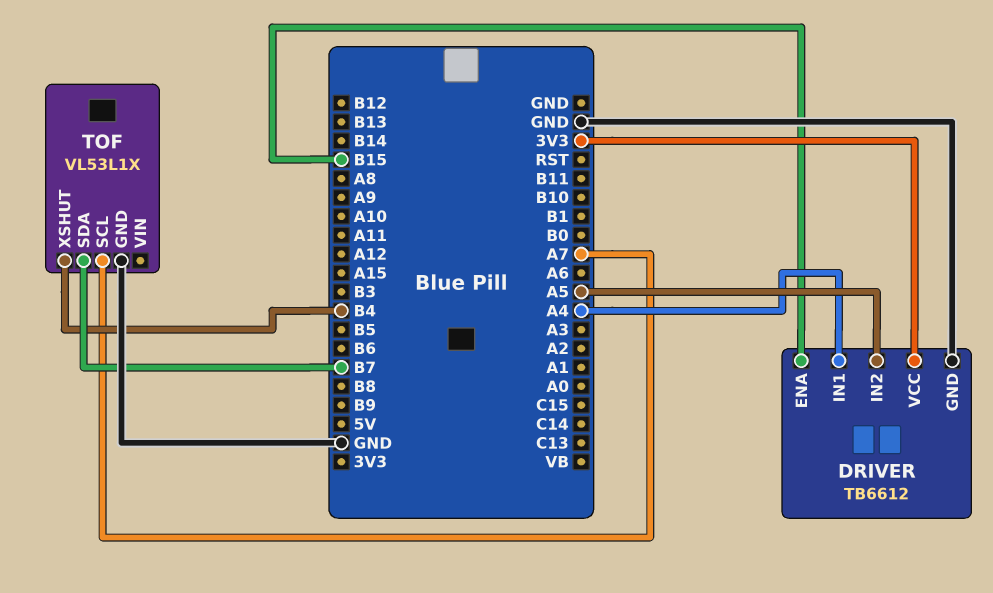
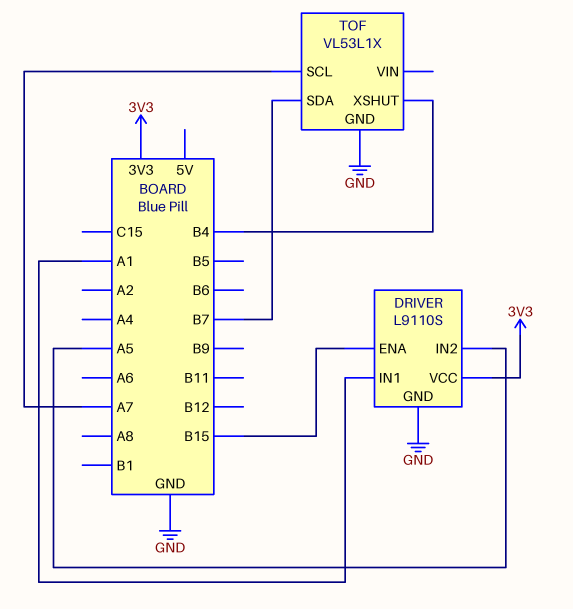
DRIVER: TB6612 -> L9110S
DRIVER pin IN1: A4 -> A1

